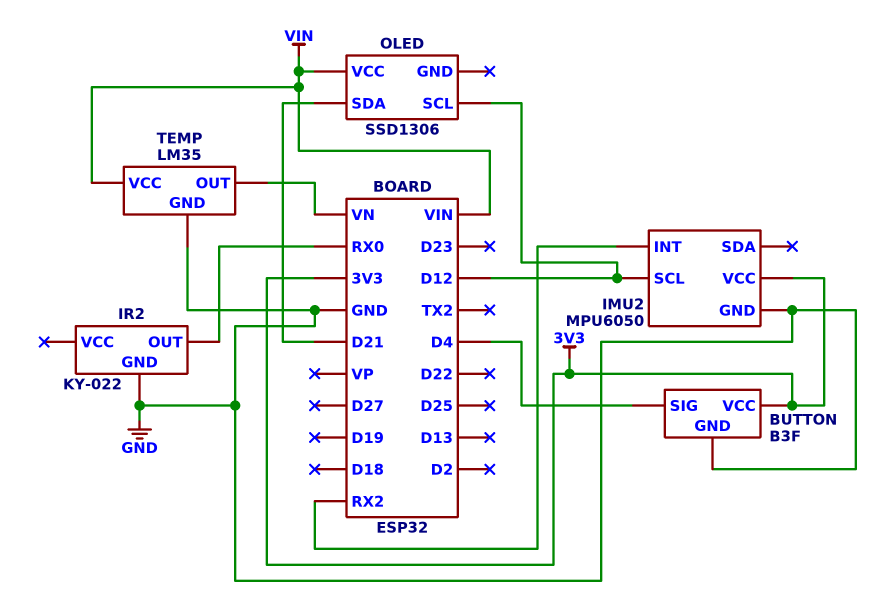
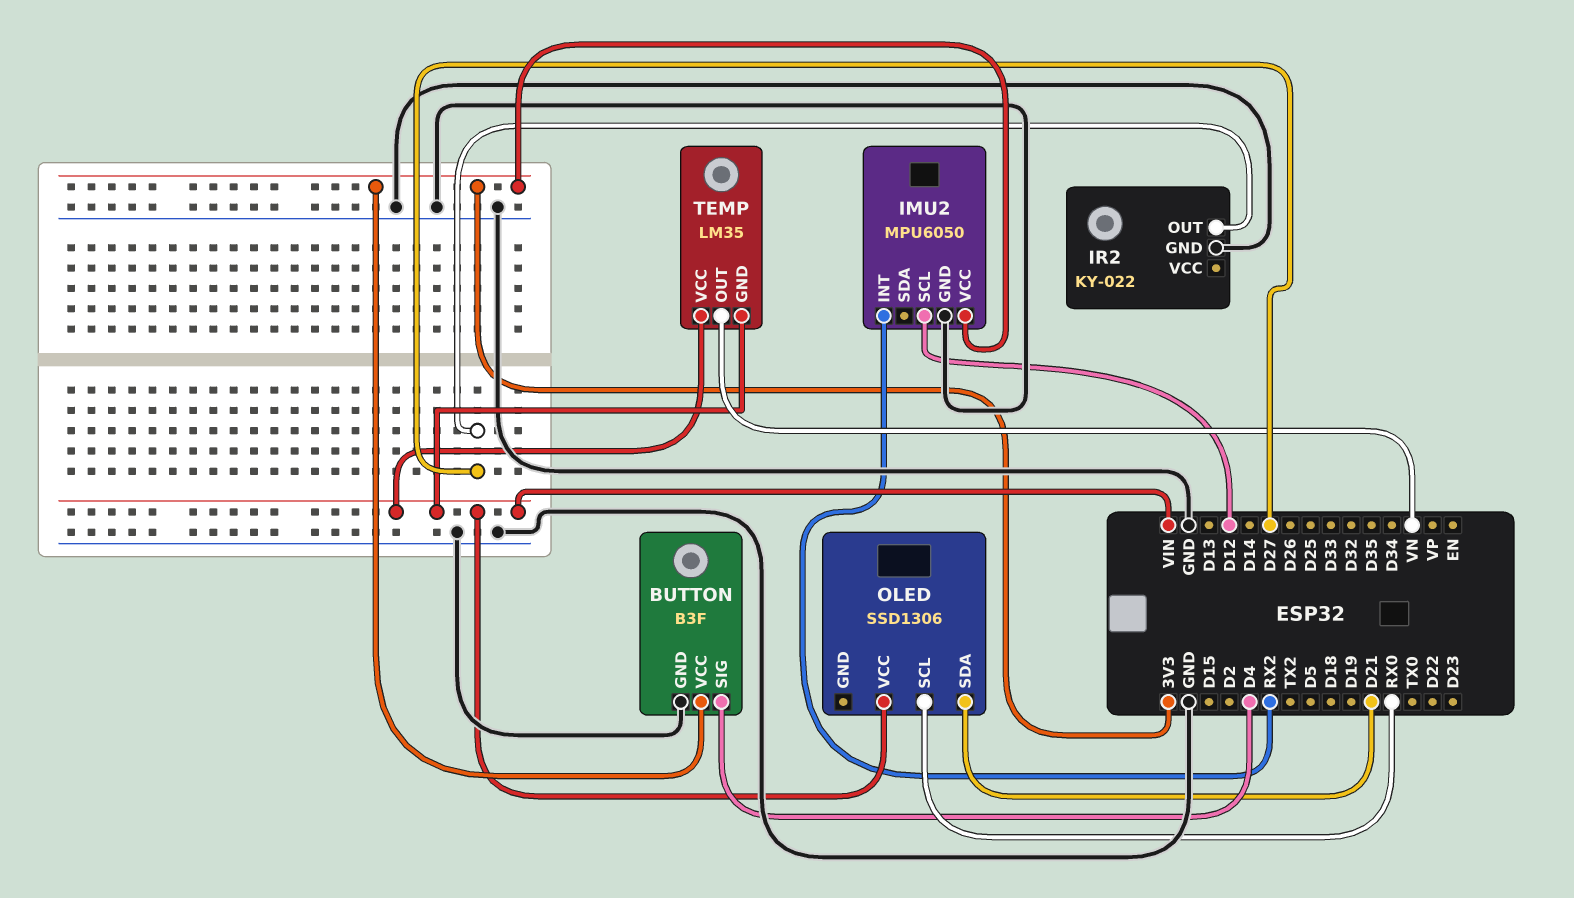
IR2 pin OUT: RX0 -> D27
OLED pin SCL: D12 -> RX0
TEMP pin GND: GND -> VIN

